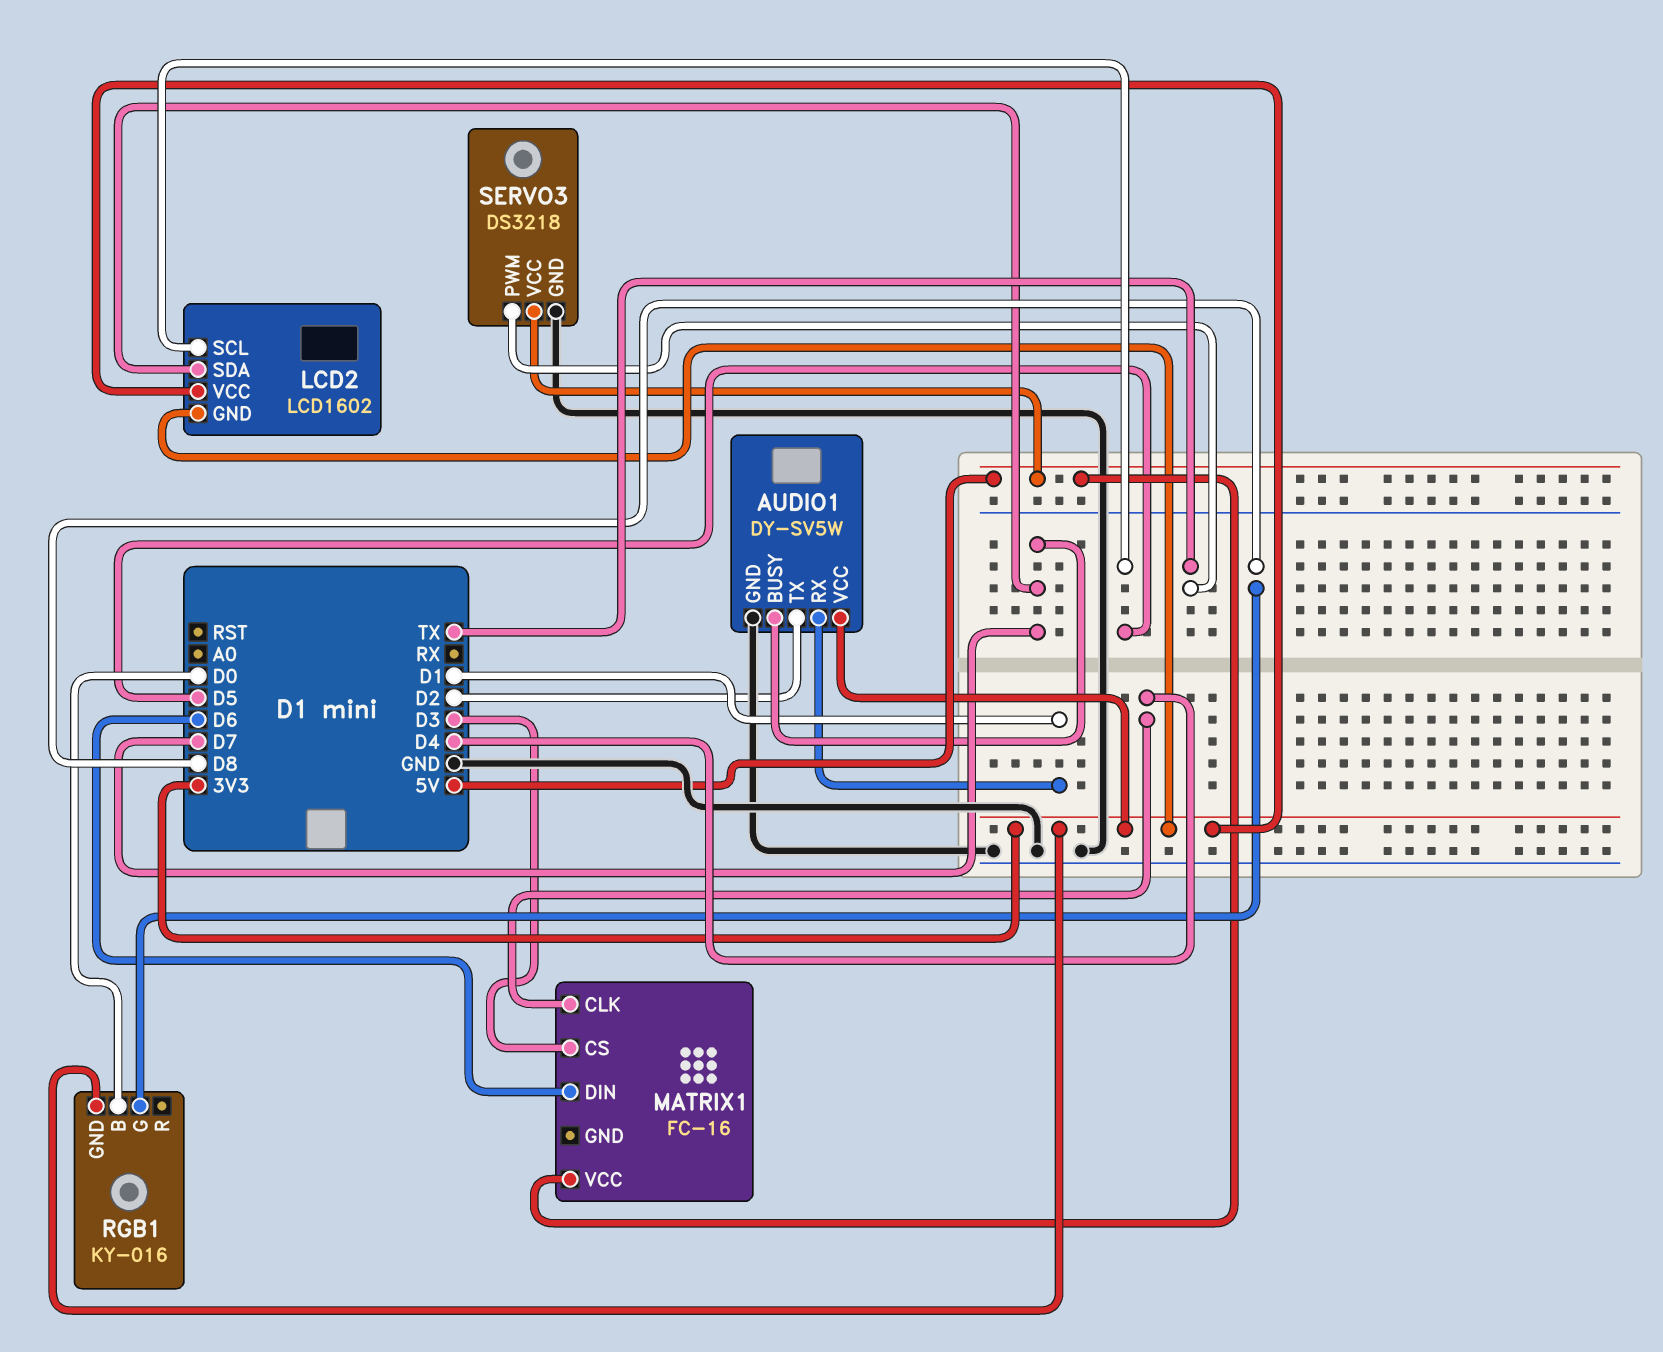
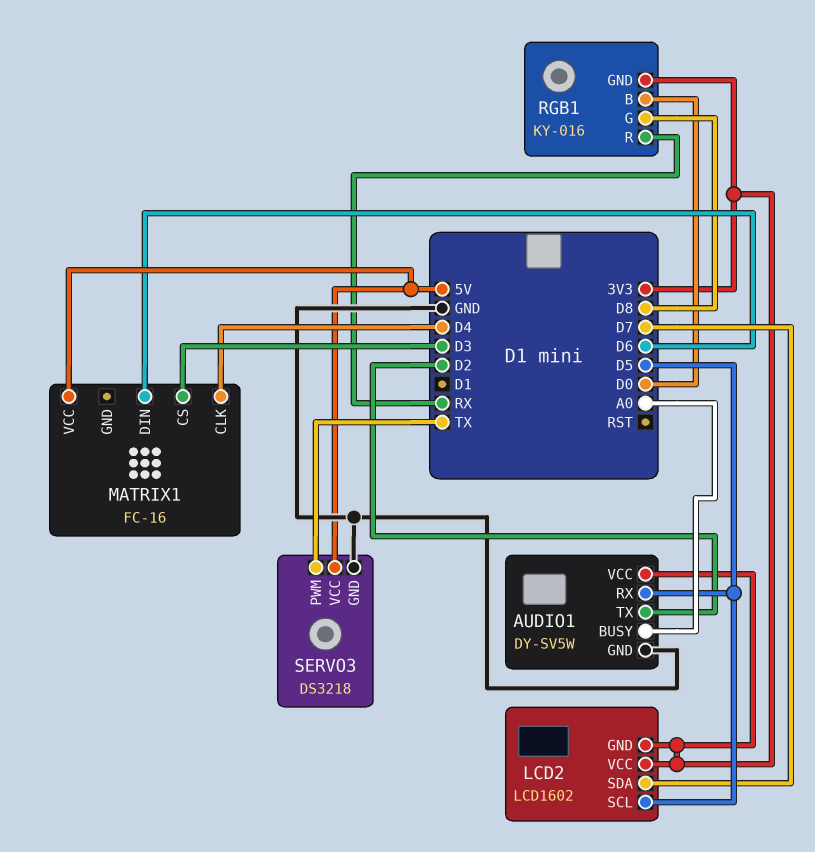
AUDIO1 pin BUSY: D7 -> A0
AUDIO1 pin RX: D1 -> D5
RGB1 pin R: none -> RX

